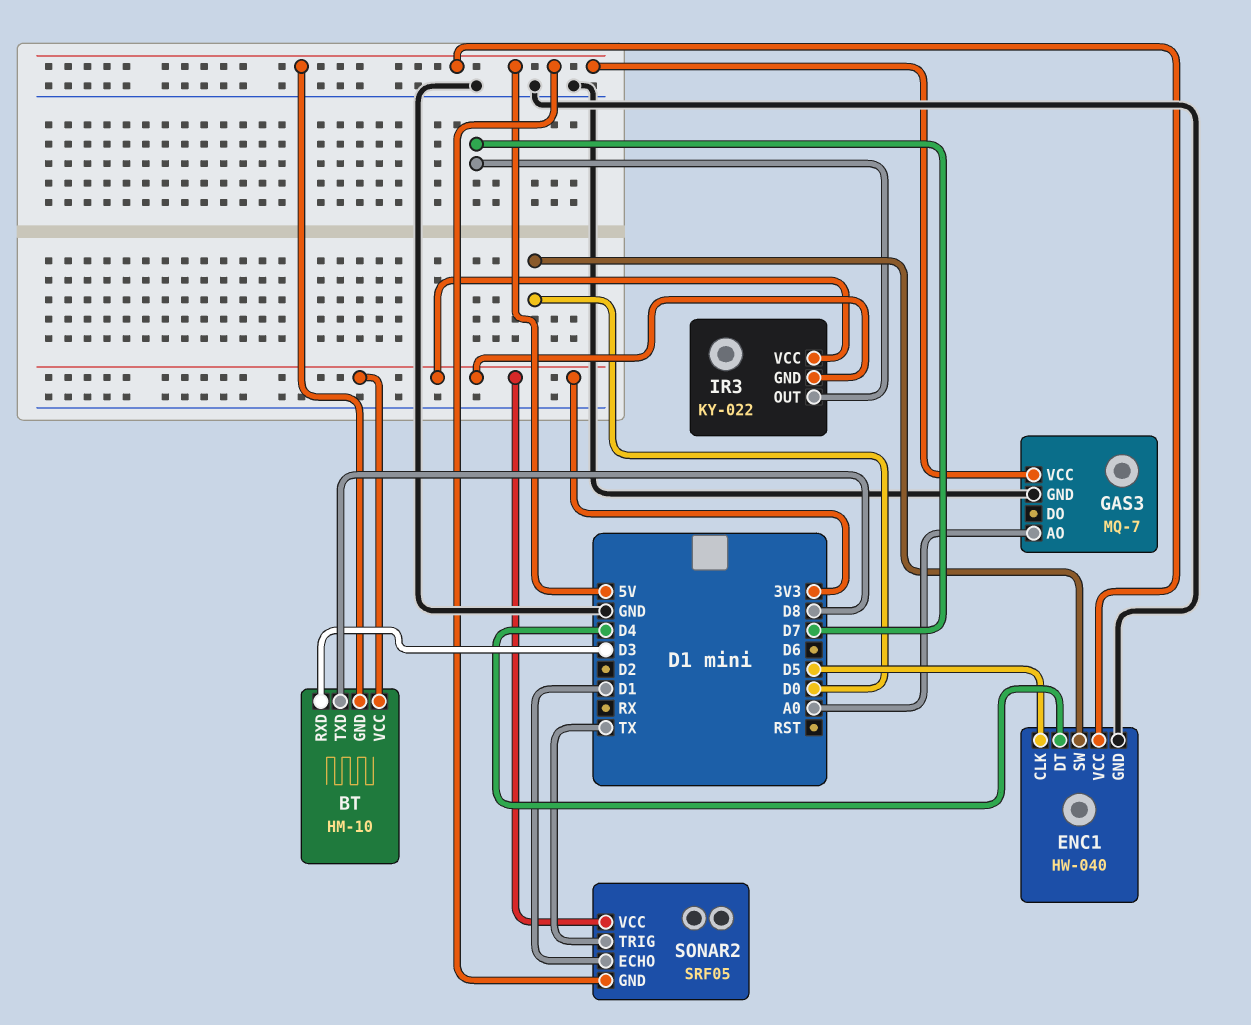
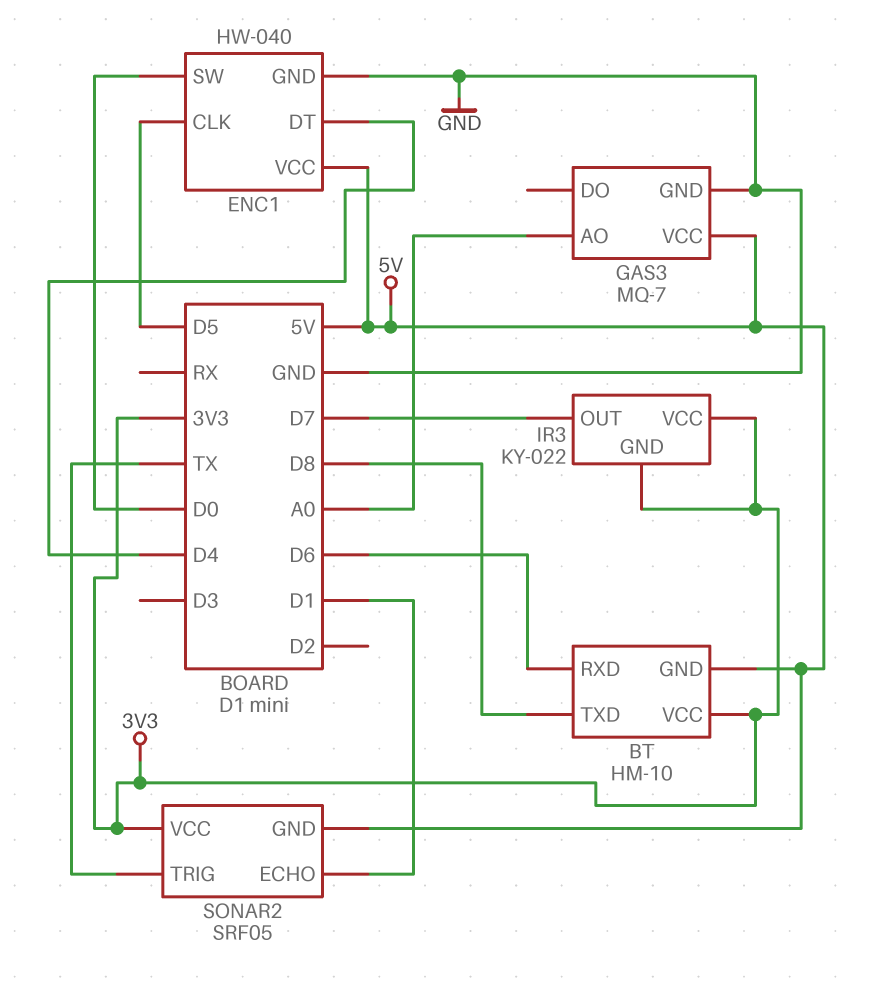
BT pin RXD: D3 -> D6

